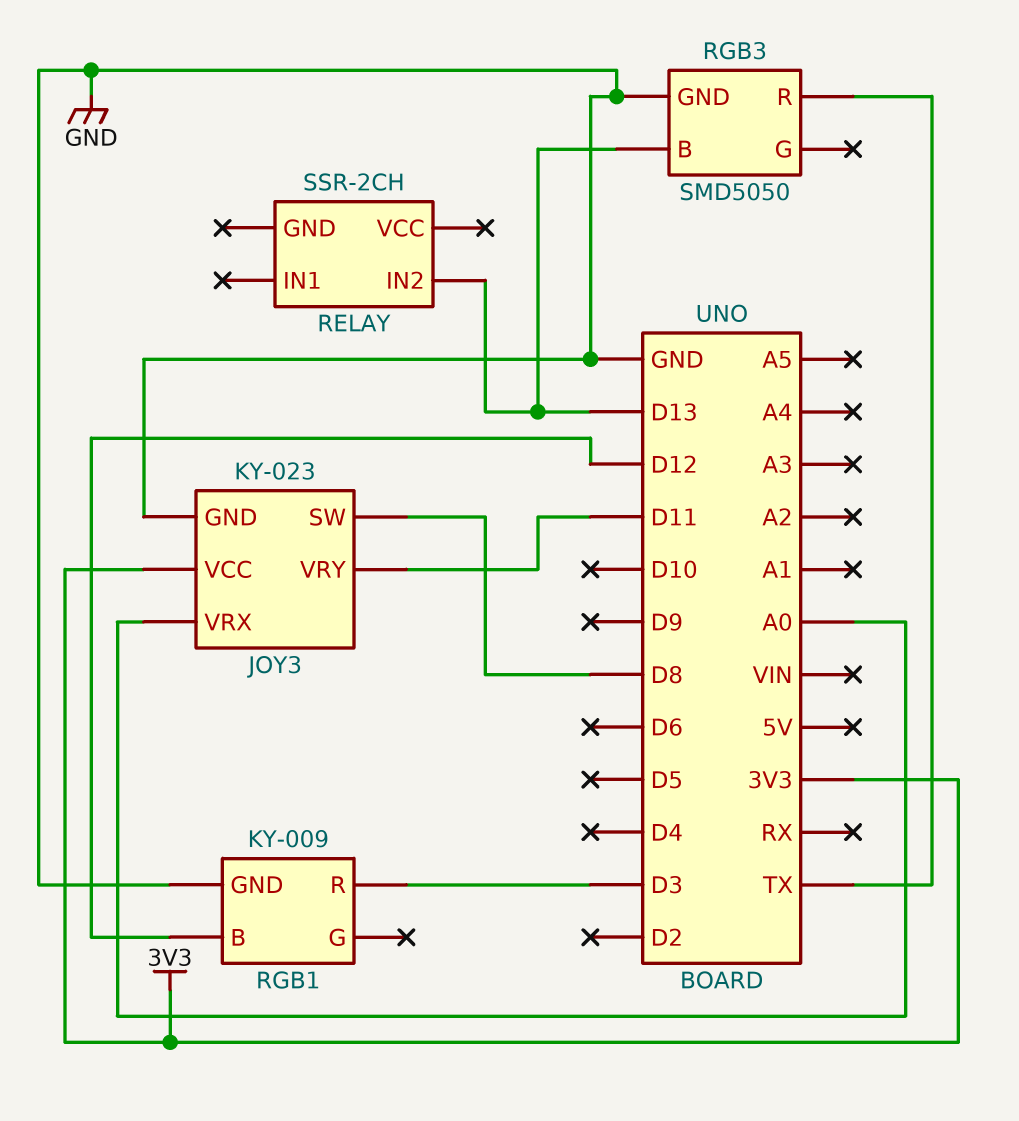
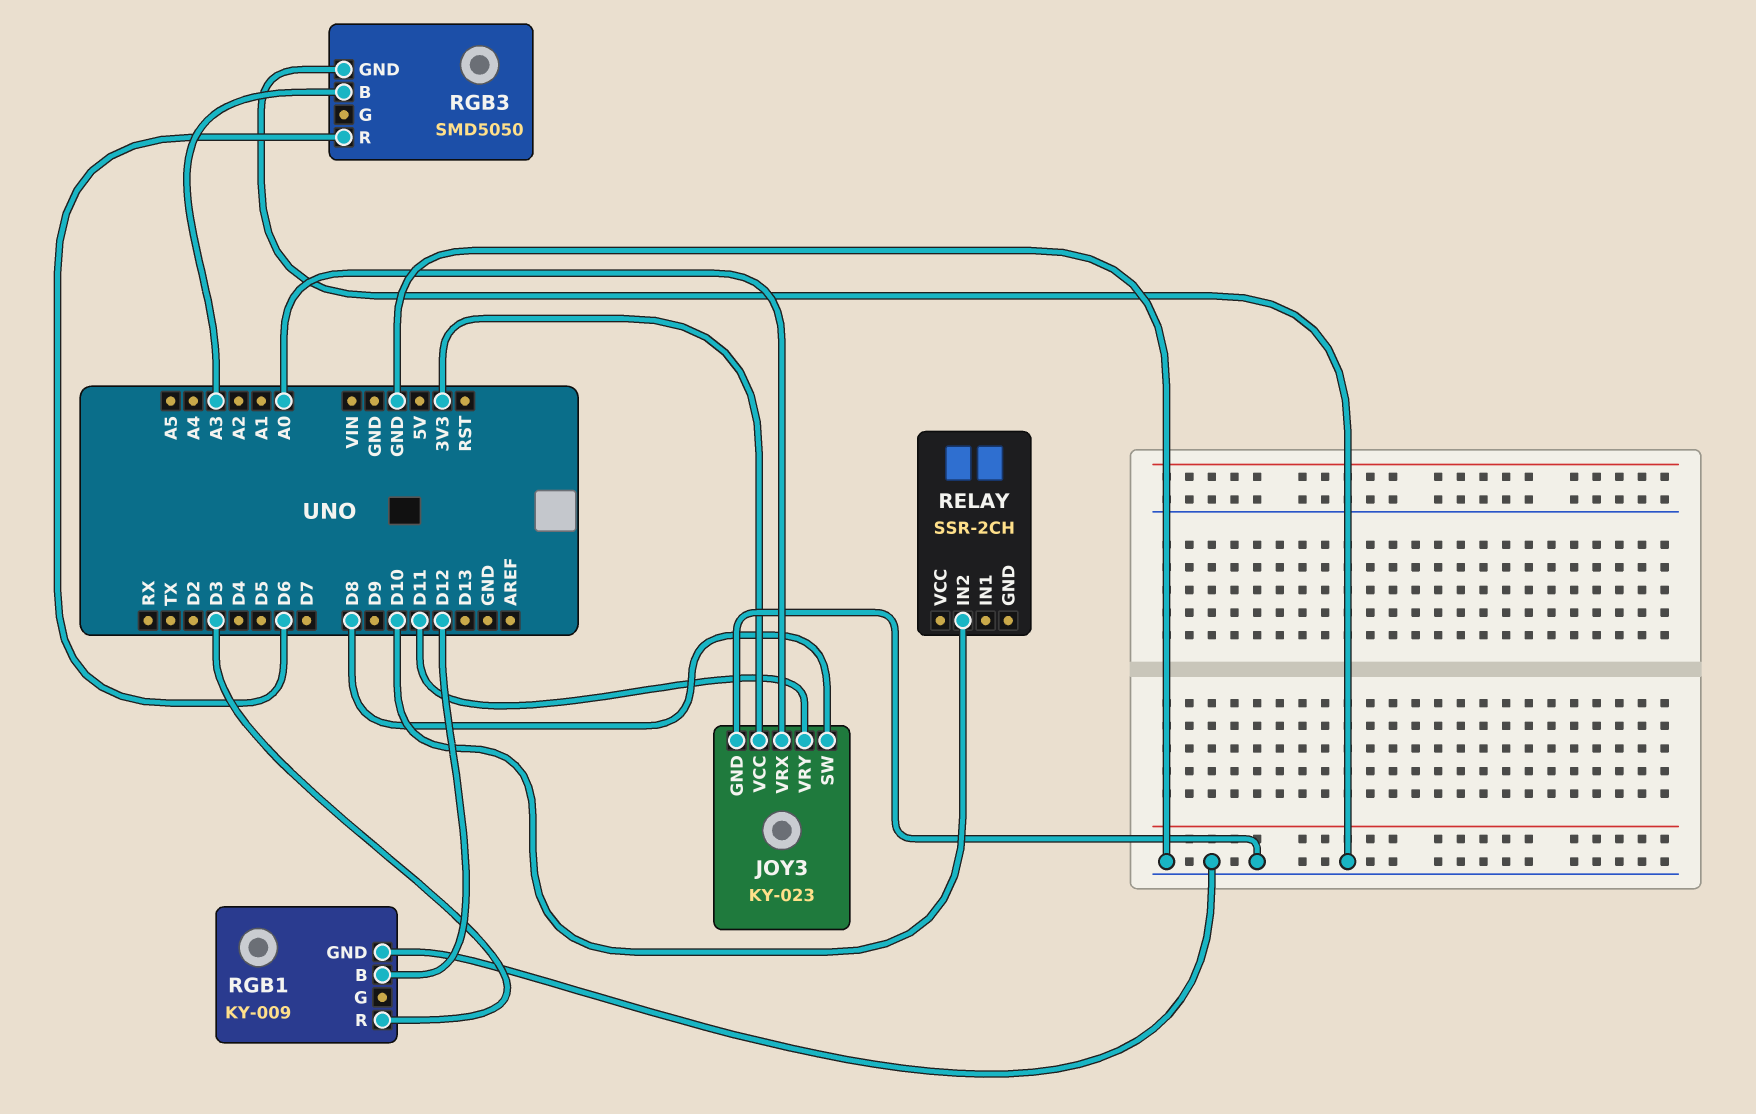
RELAY pin IN2: D13 -> D10
RGB3 pin B: D13 -> A3
RGB3 pin R: TX -> D6

